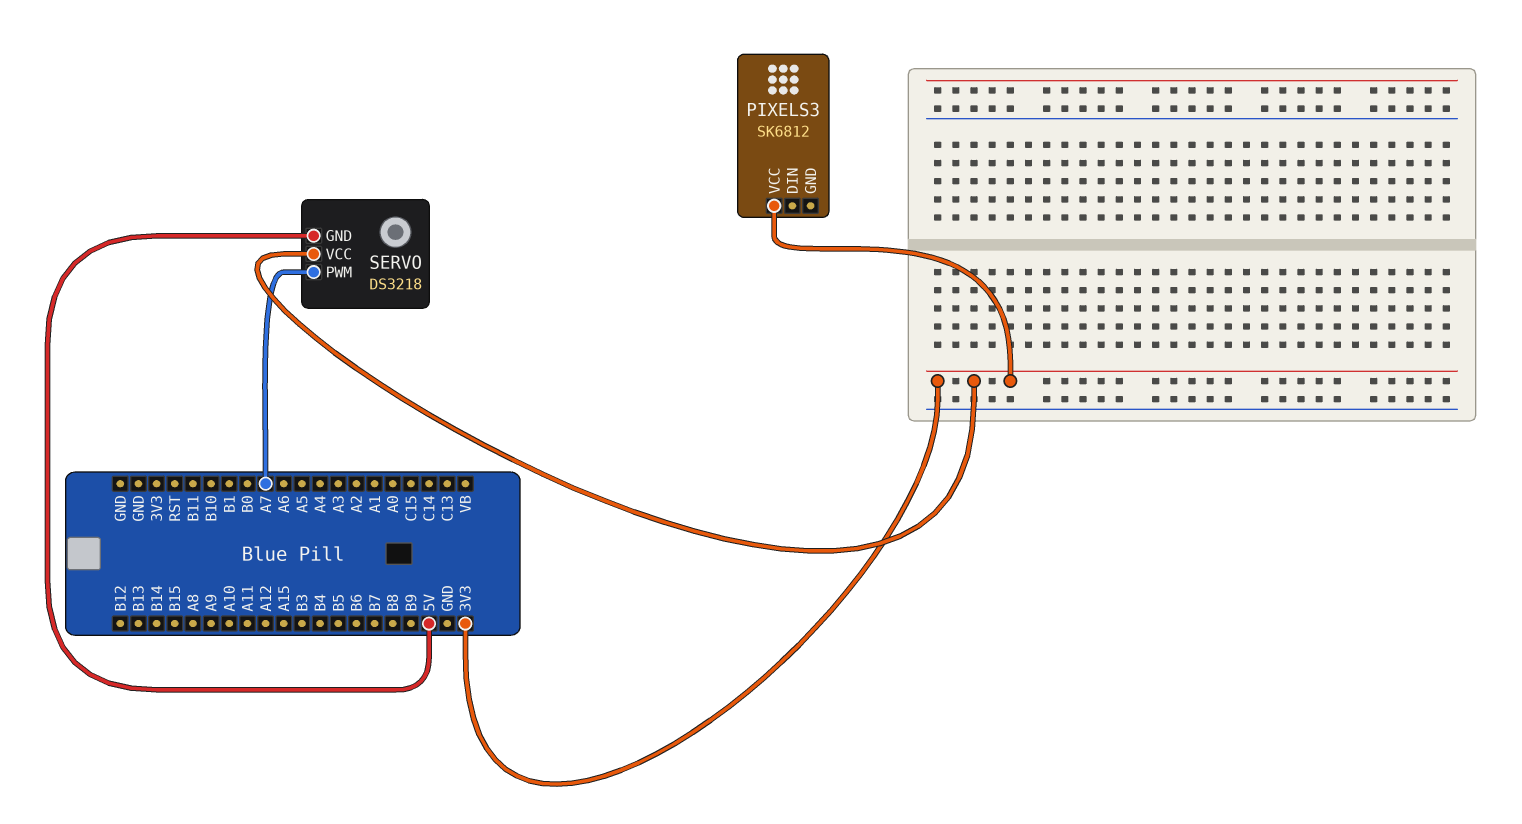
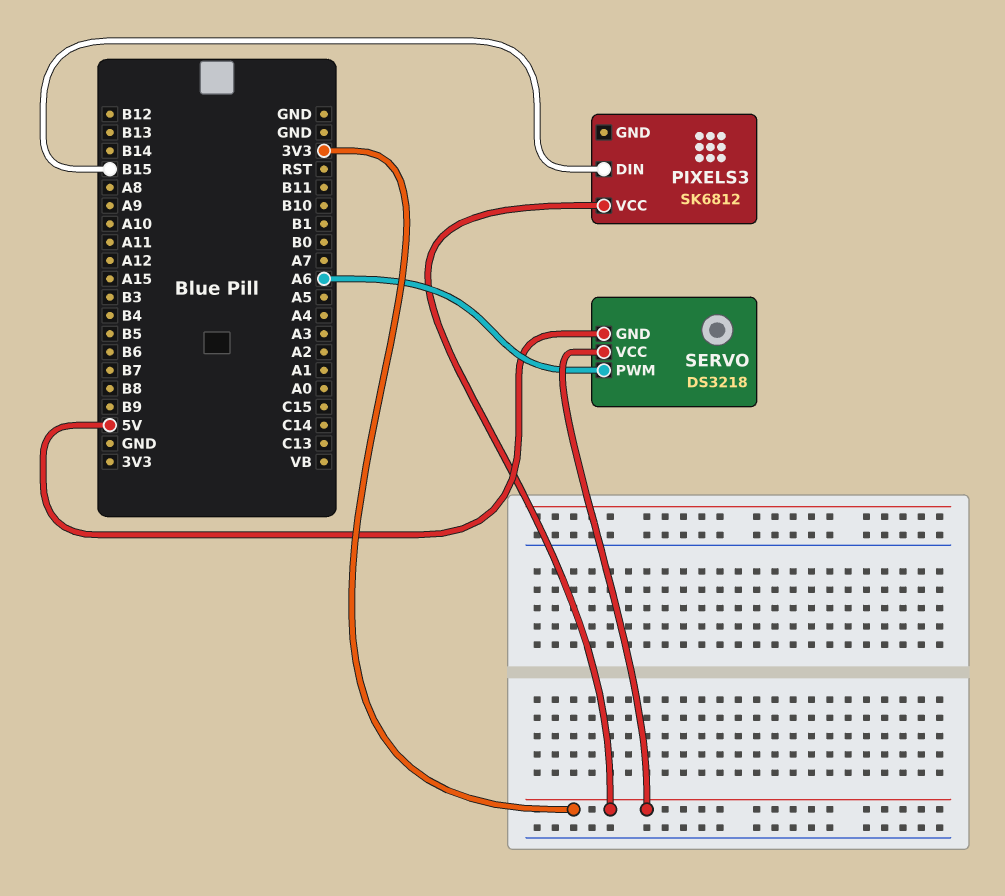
PIXELS3 pin DIN: none -> B15
SERVO pin PWM: A7 -> A6

